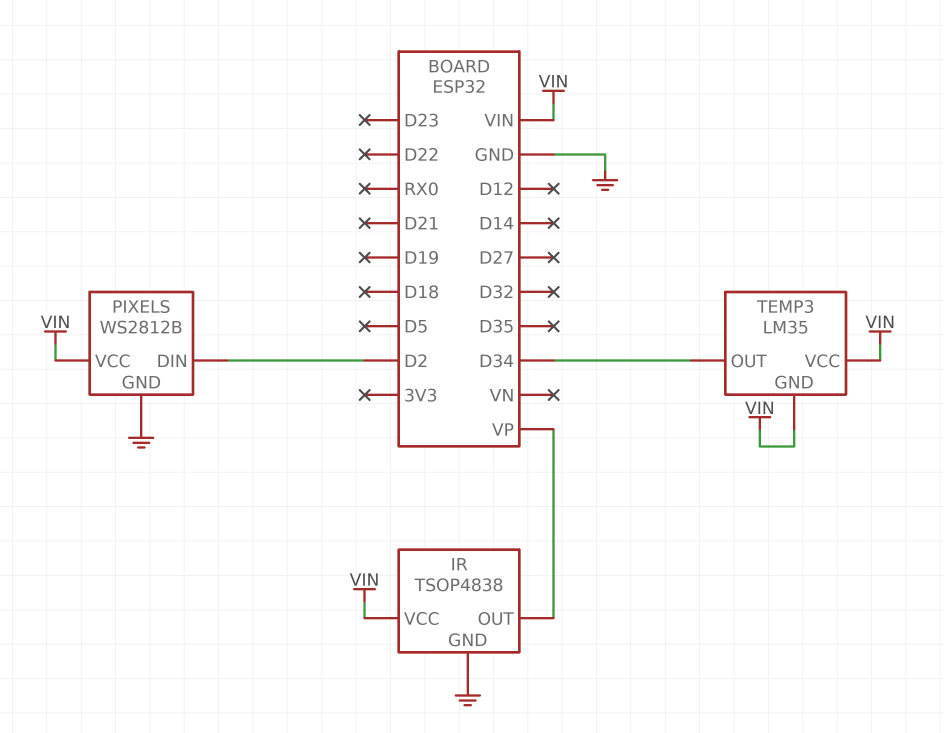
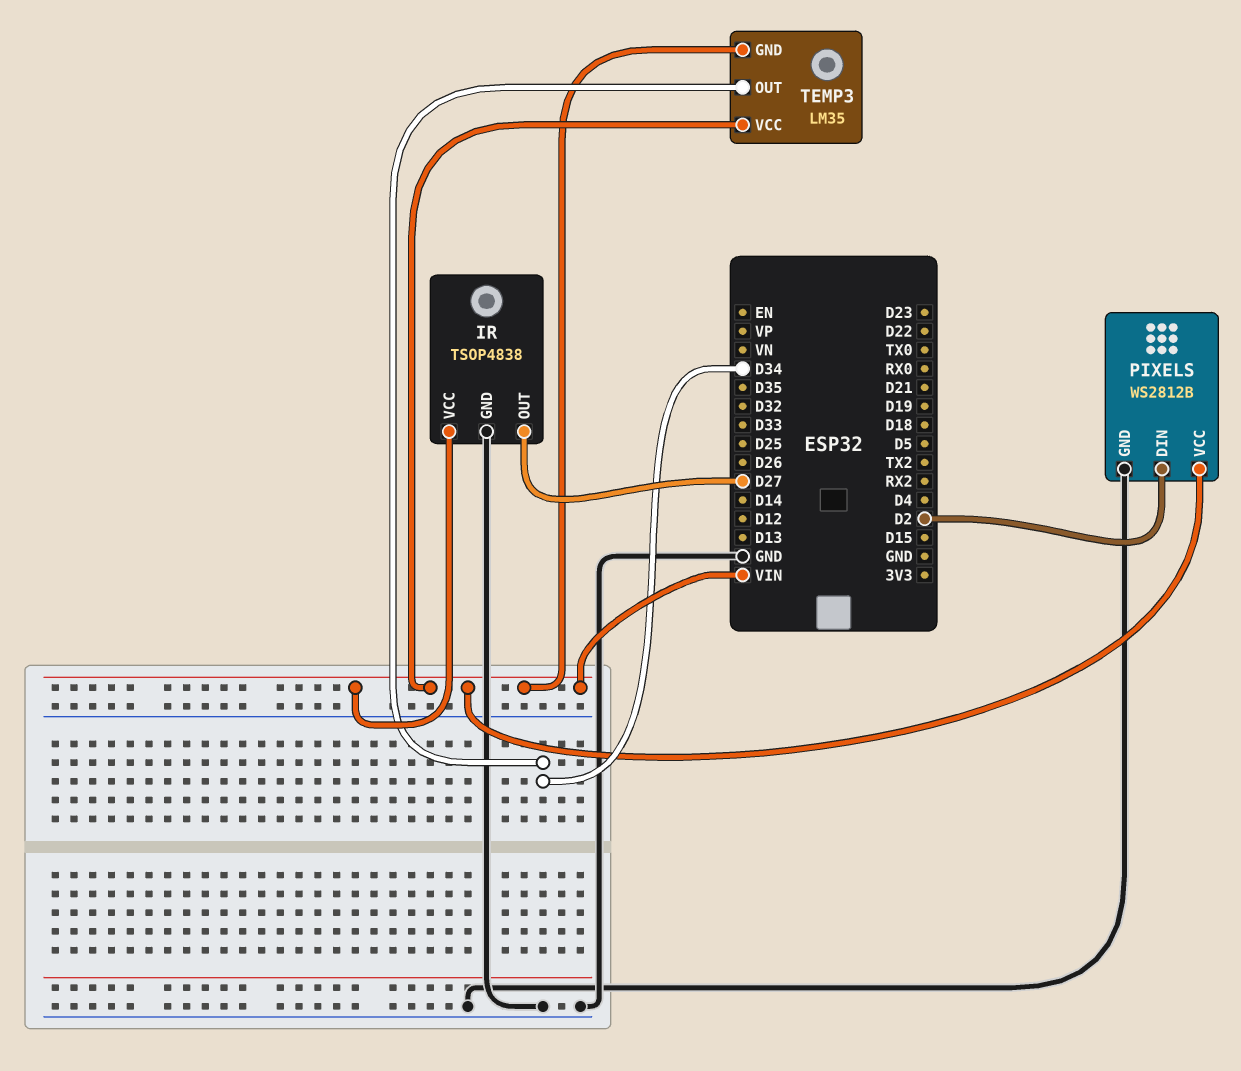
IR pin OUT: VP -> D27

